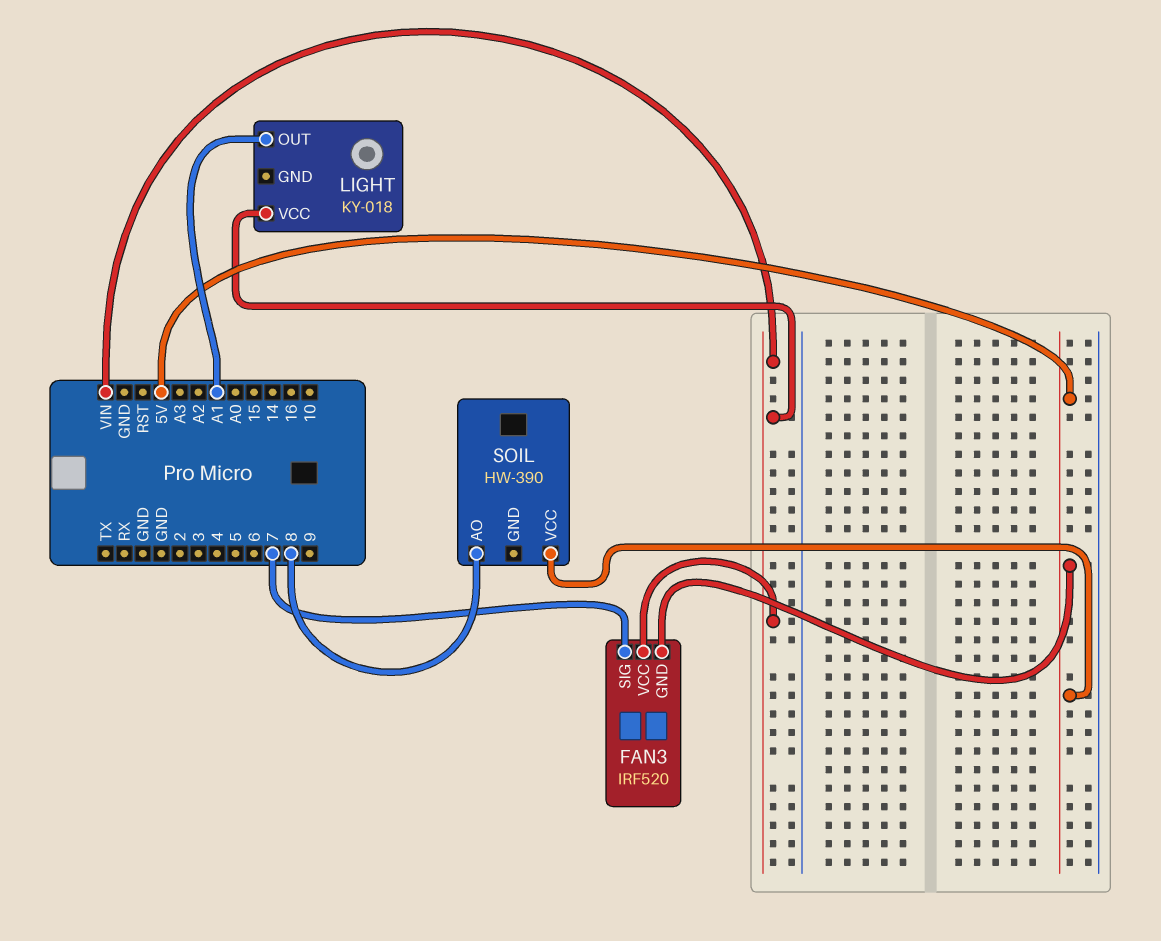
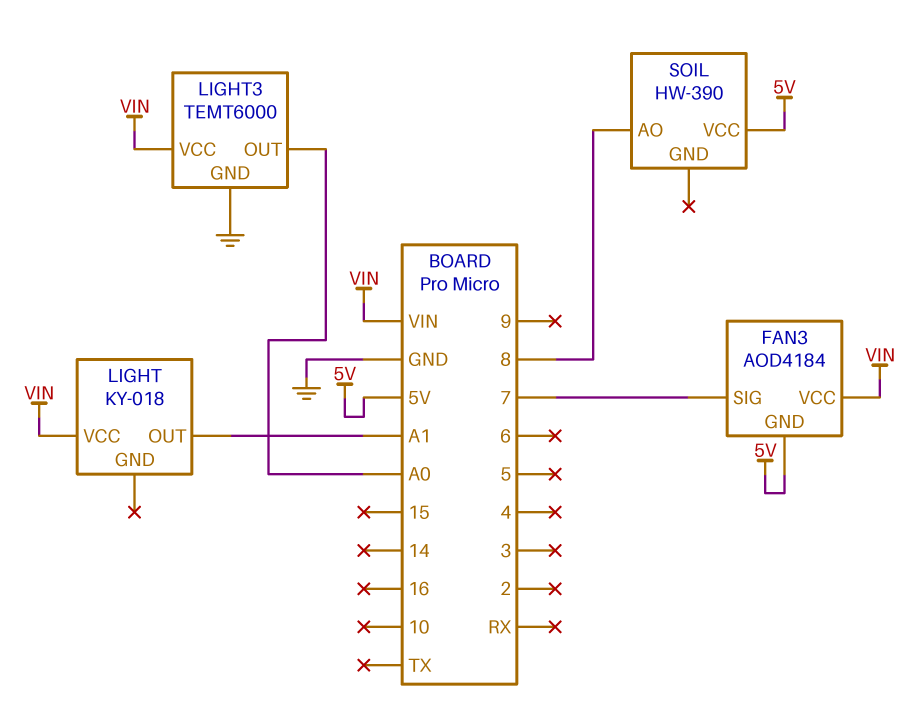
FAN3: IRF520 -> AOD4184
LIGHT3: none -> TEMT6000
LIGHT3 pin GND: none -> GND
LIGHT3 pin OUT: none -> A0
LIGHT3 pin VCC: none -> VIN

